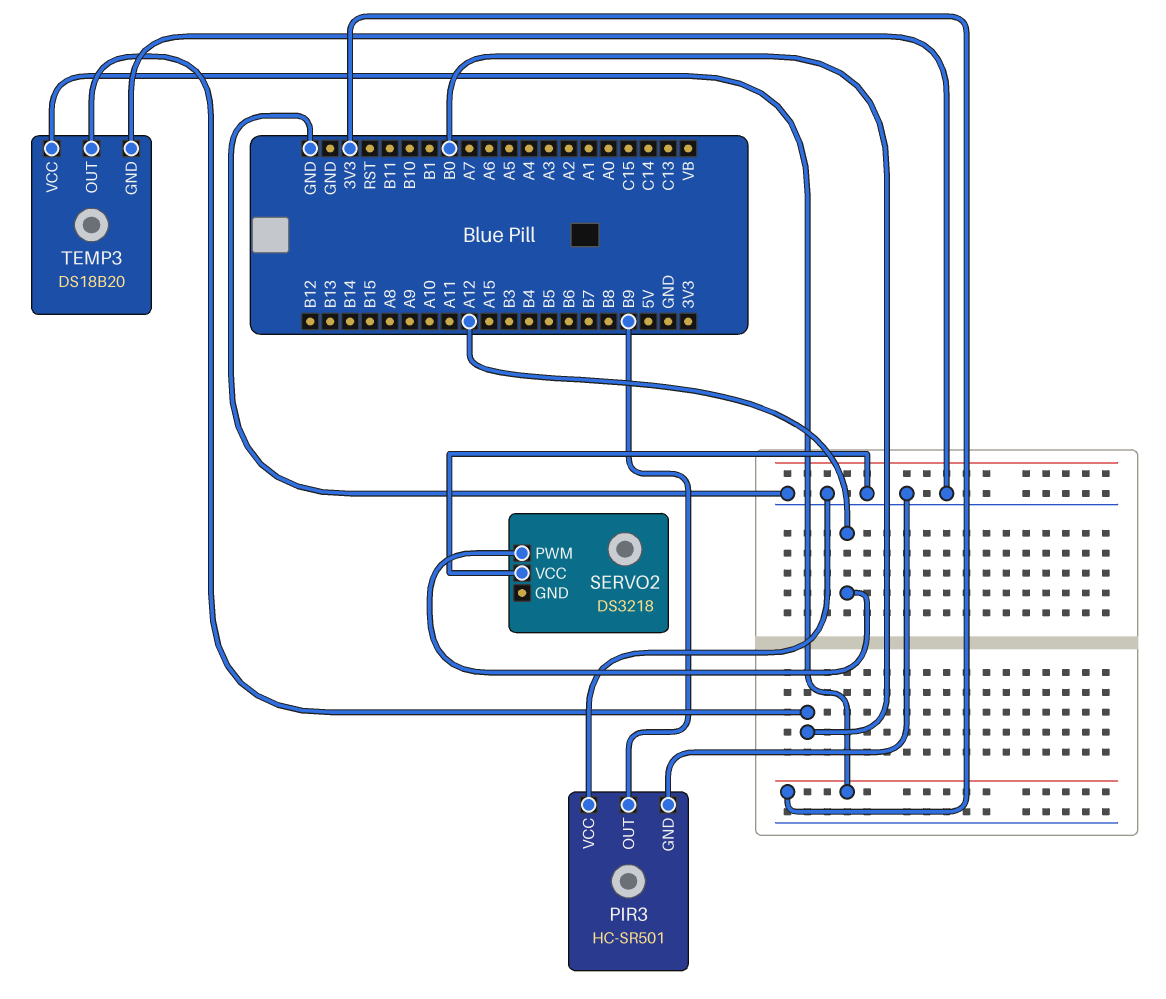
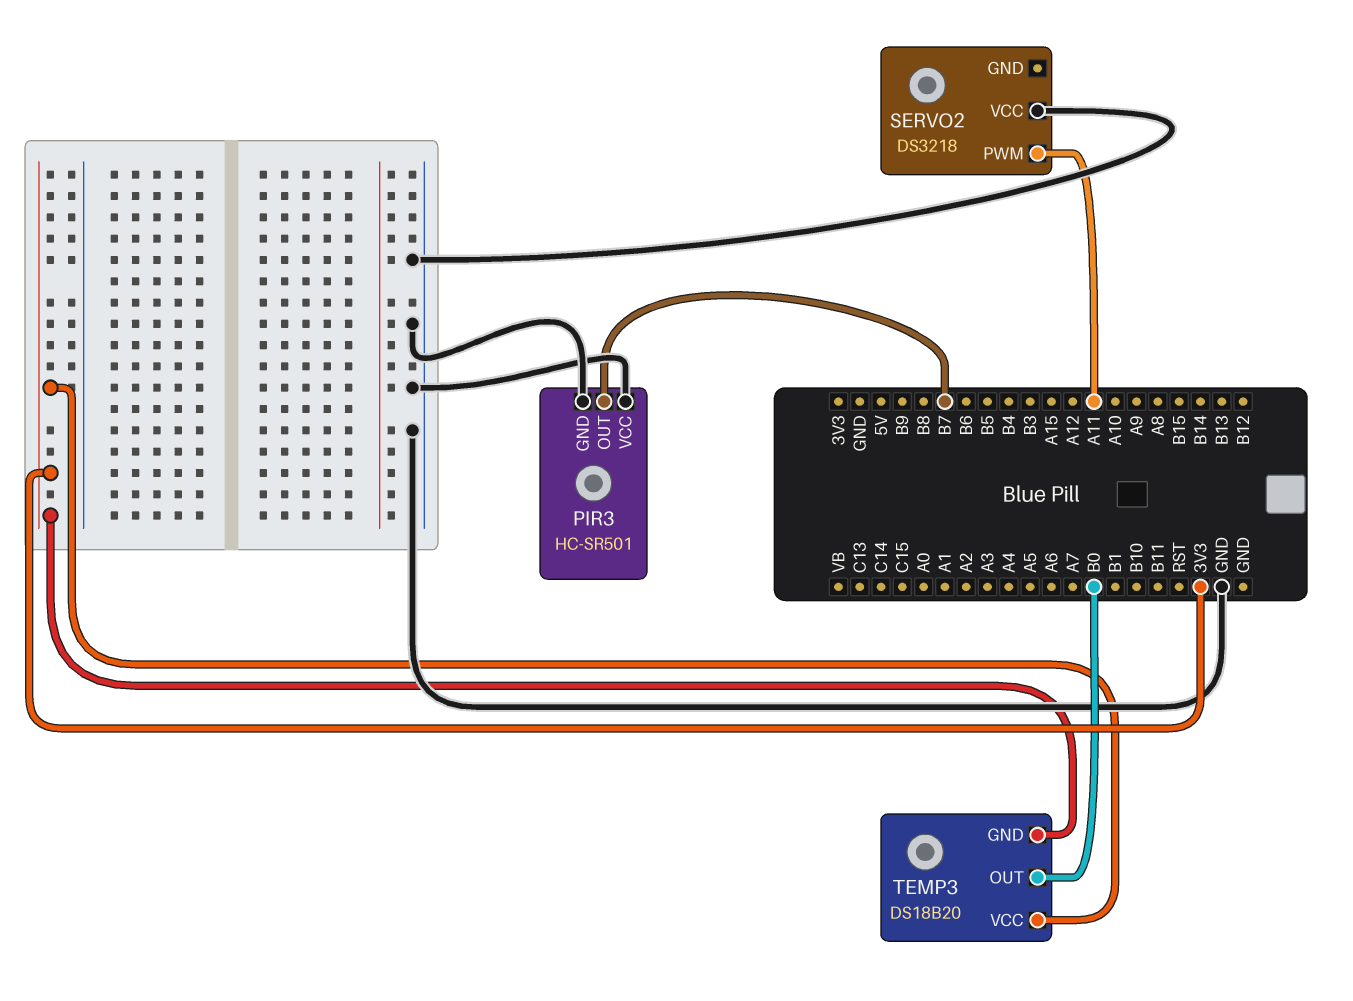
PIR3 pin OUT: B9 -> B7
SERVO2 pin PWM: A12 -> A11
TEMP3 pin GND: GND -> 3V3

